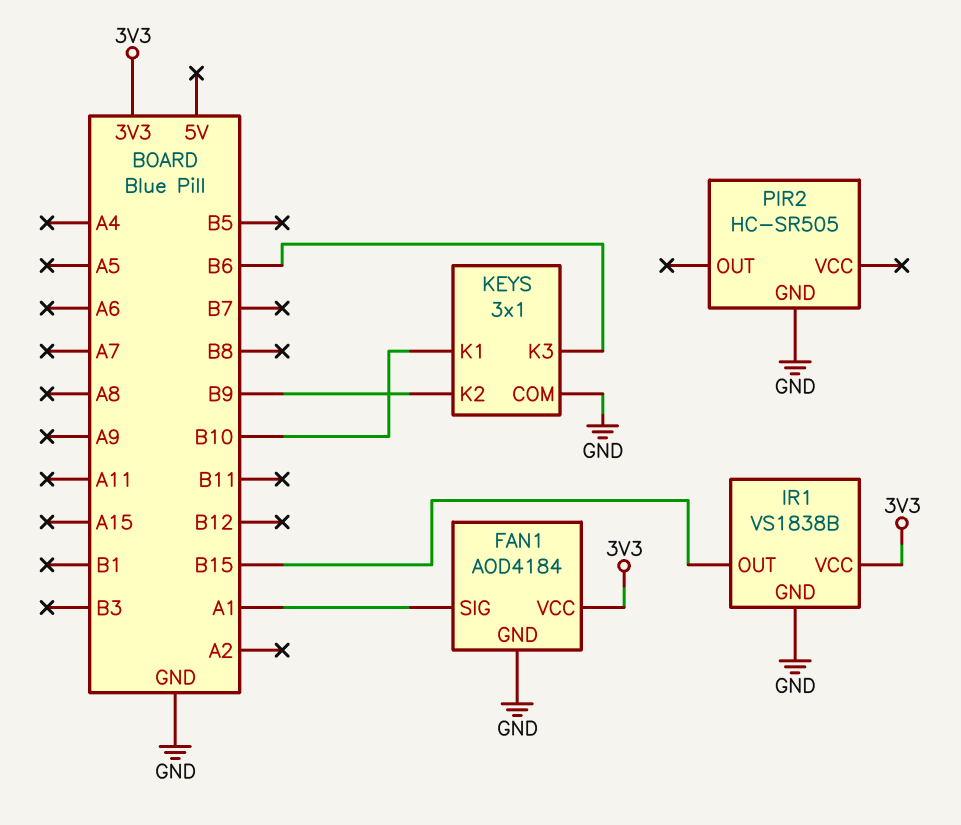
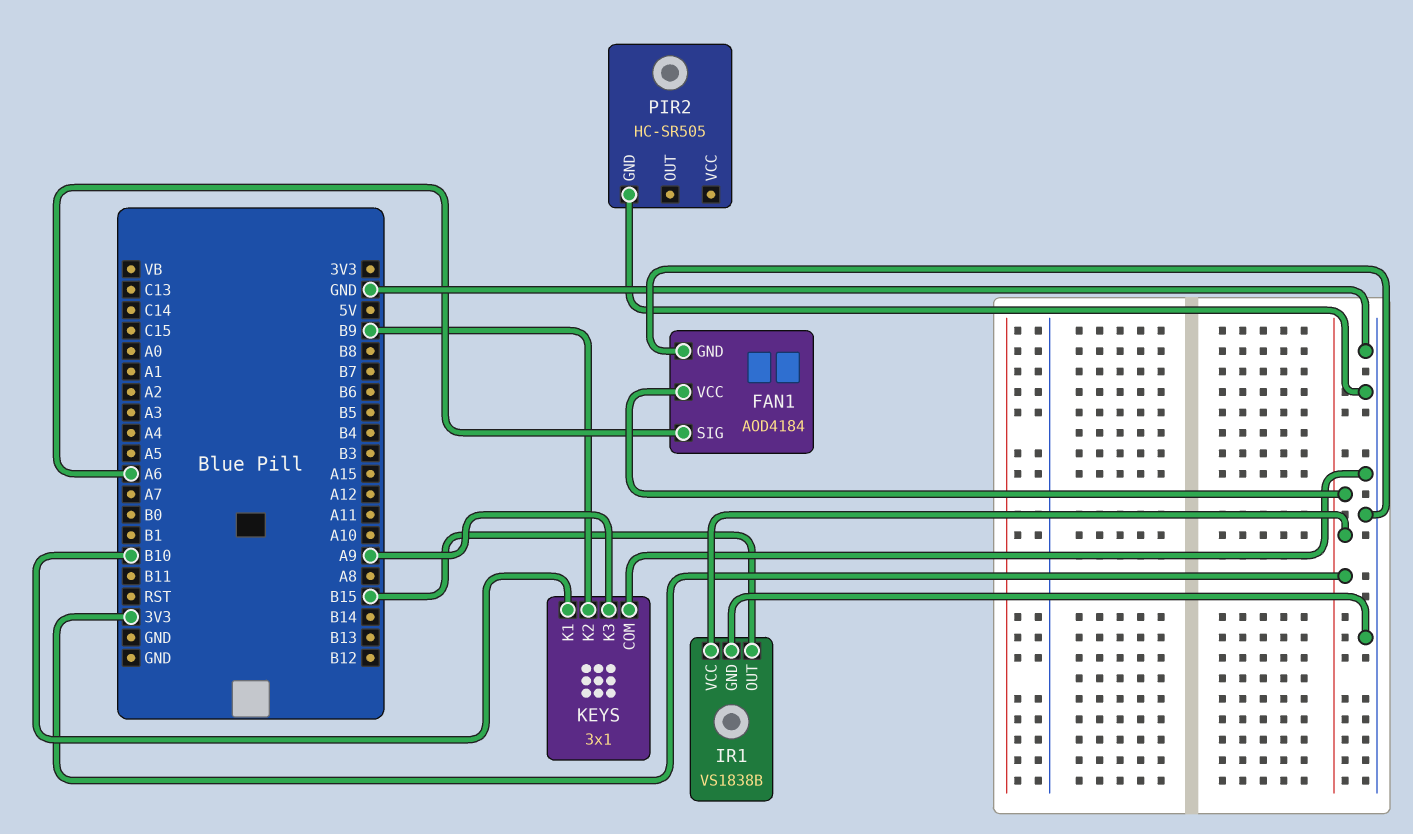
FAN1 pin SIG: A1 -> A6
KEYS pin K3: B6 -> A9

